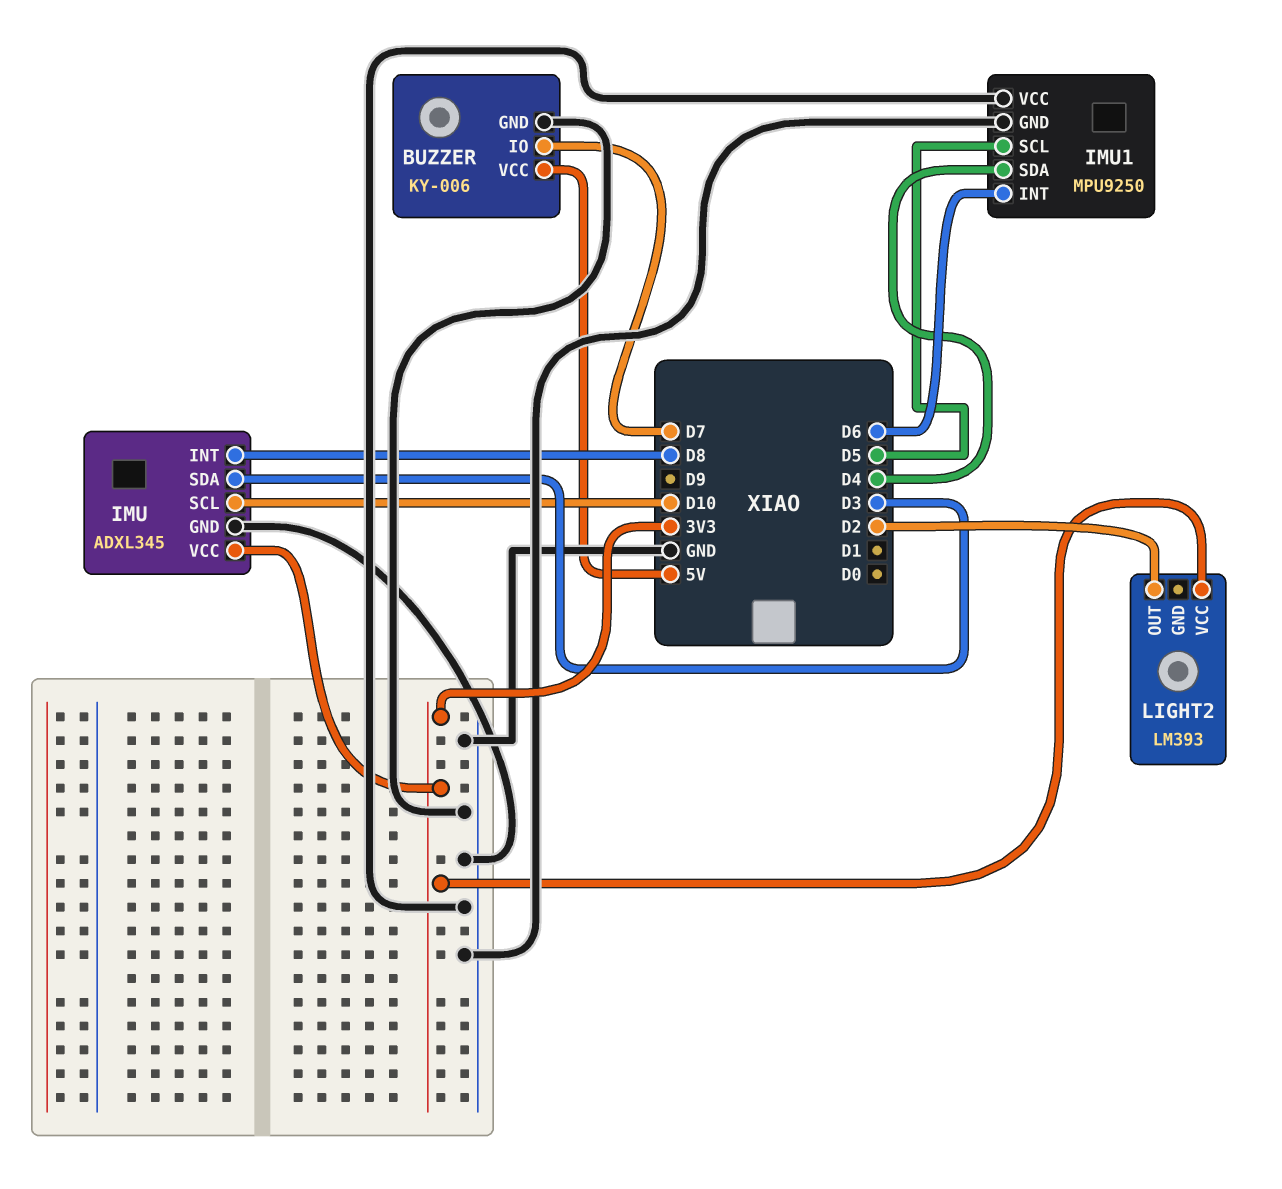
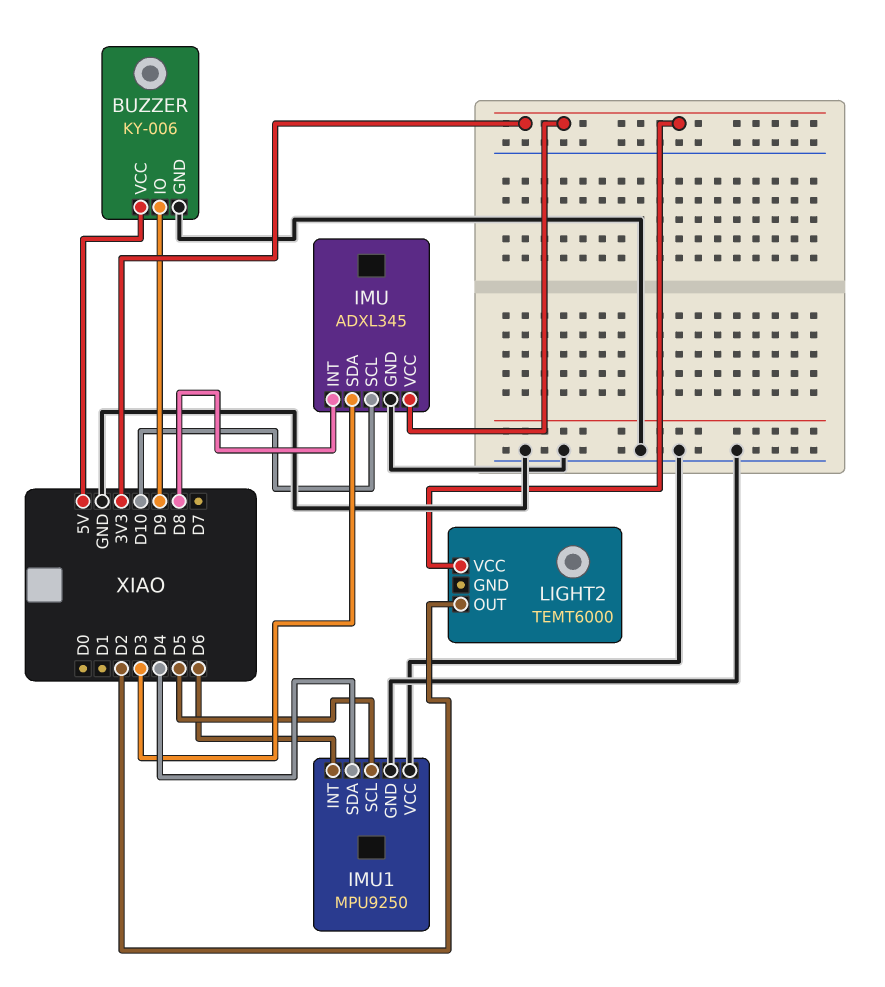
BUZZER pin IO: D7 -> D9
LIGHT2: LM393 -> TEMT6000

